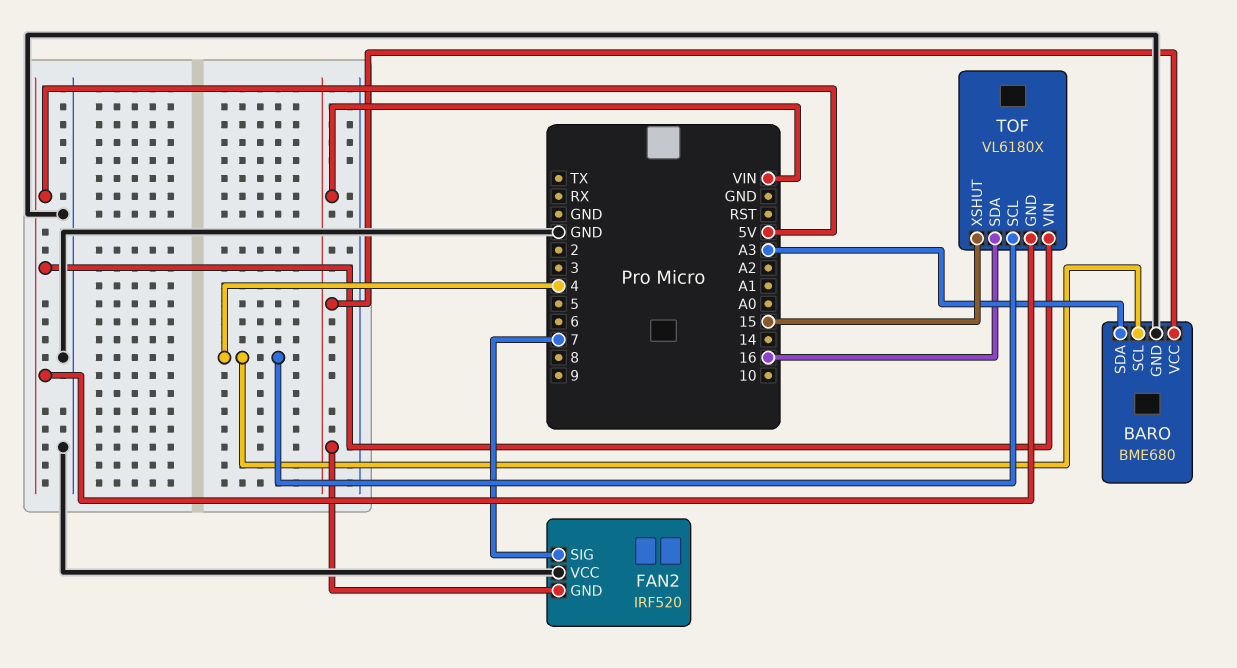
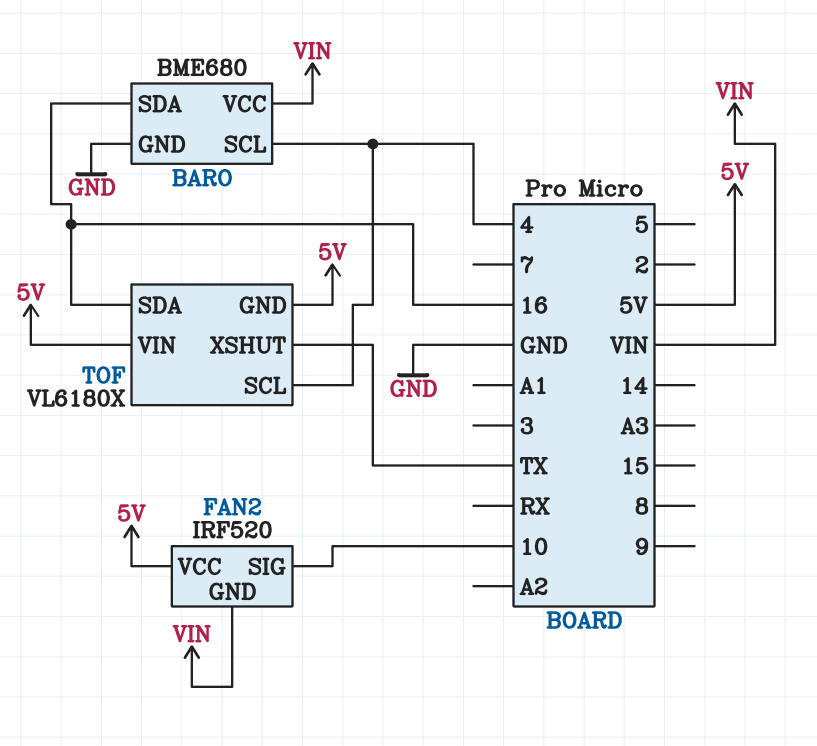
BARO pin SDA: A3 -> 16
FAN2 pin SIG: 7 -> 10
FAN2 pin VCC: GND -> 5V
TOF pin XSHUT: 15 -> TX

